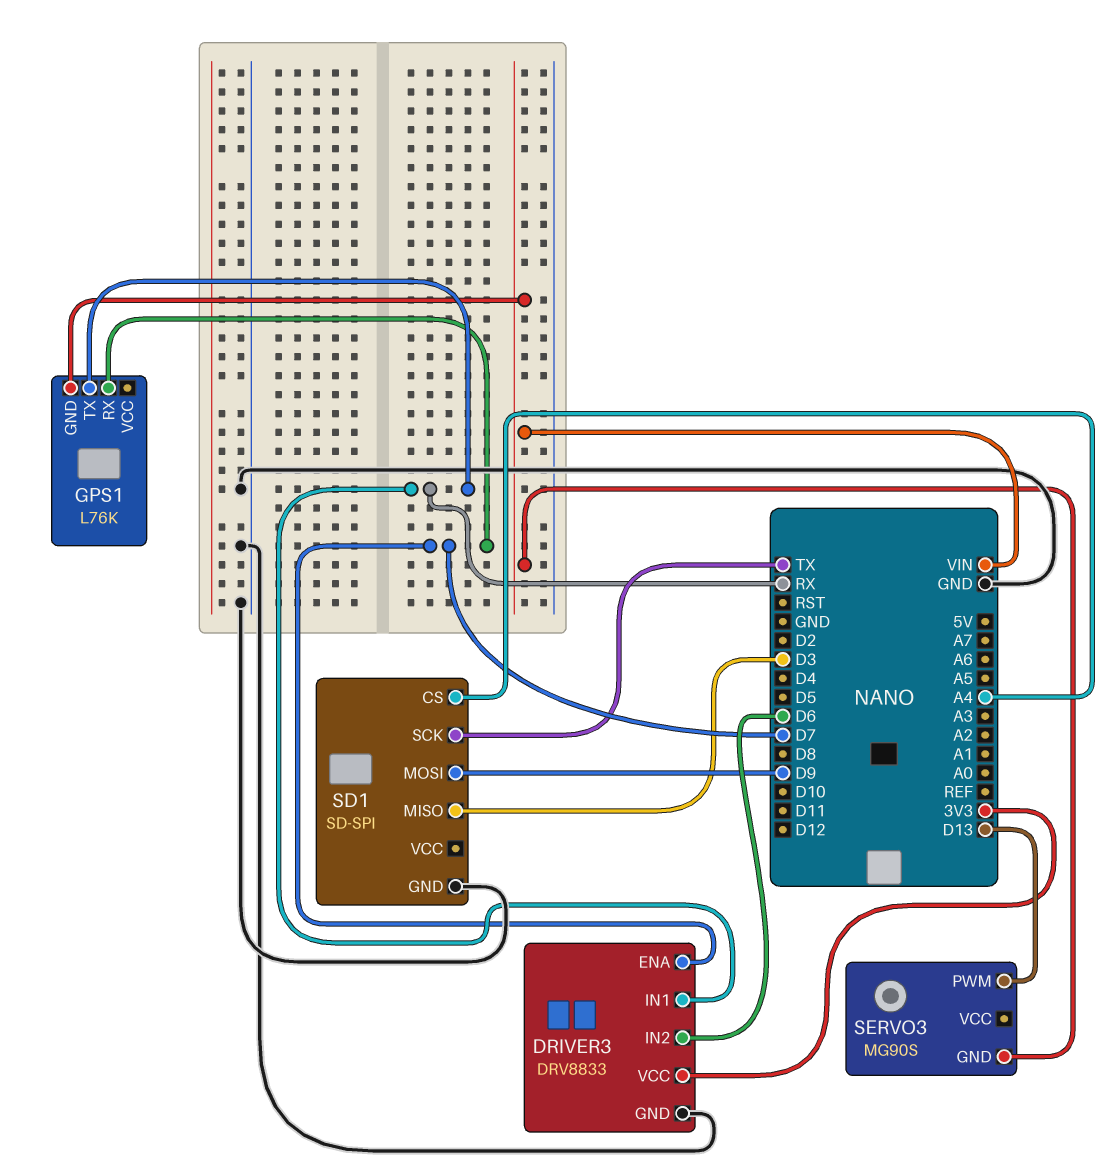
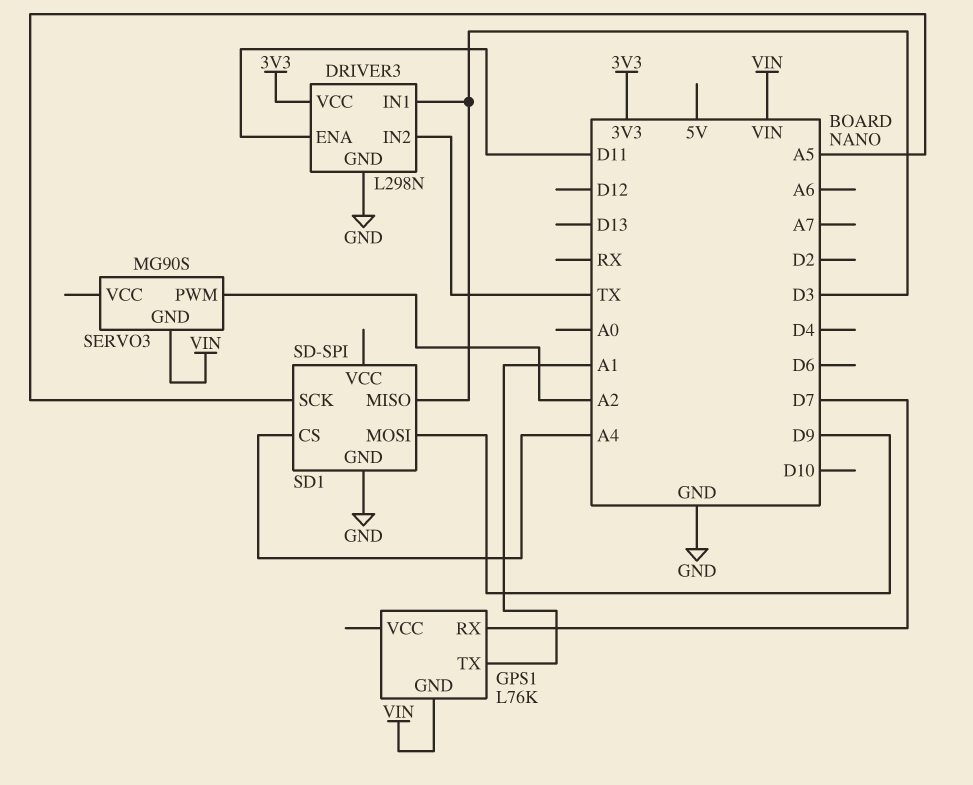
DRIVER3: DRV8833 -> L298N
DRIVER3 pin ENA: D7 -> D11
DRIVER3 pin IN1: RX -> D3
DRIVER3 pin IN2: D6 -> TX
GPS1 pin TX: RX -> A1
SD1 pin SCK: TX -> A5
SERVO3 pin PWM: D13 -> A2

